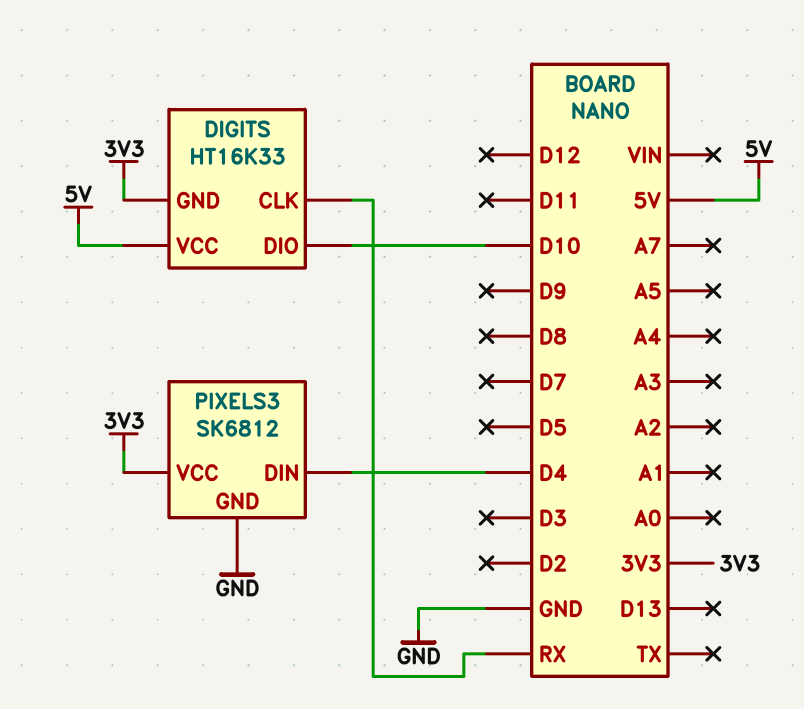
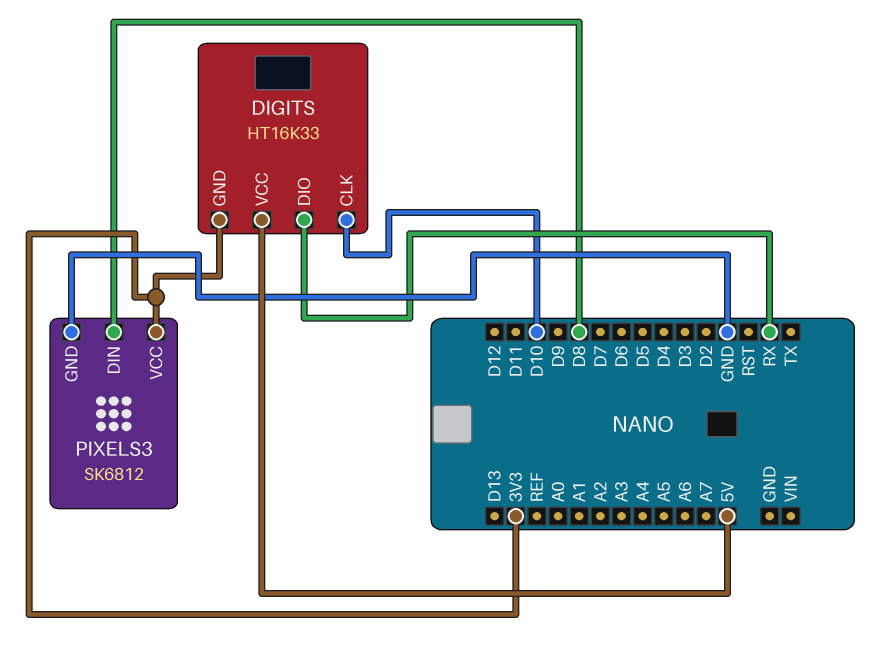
DIGITS pin CLK: RX -> D10
DIGITS pin DIO: D10 -> RX
PIXELS3 pin DIN: D4 -> D8

